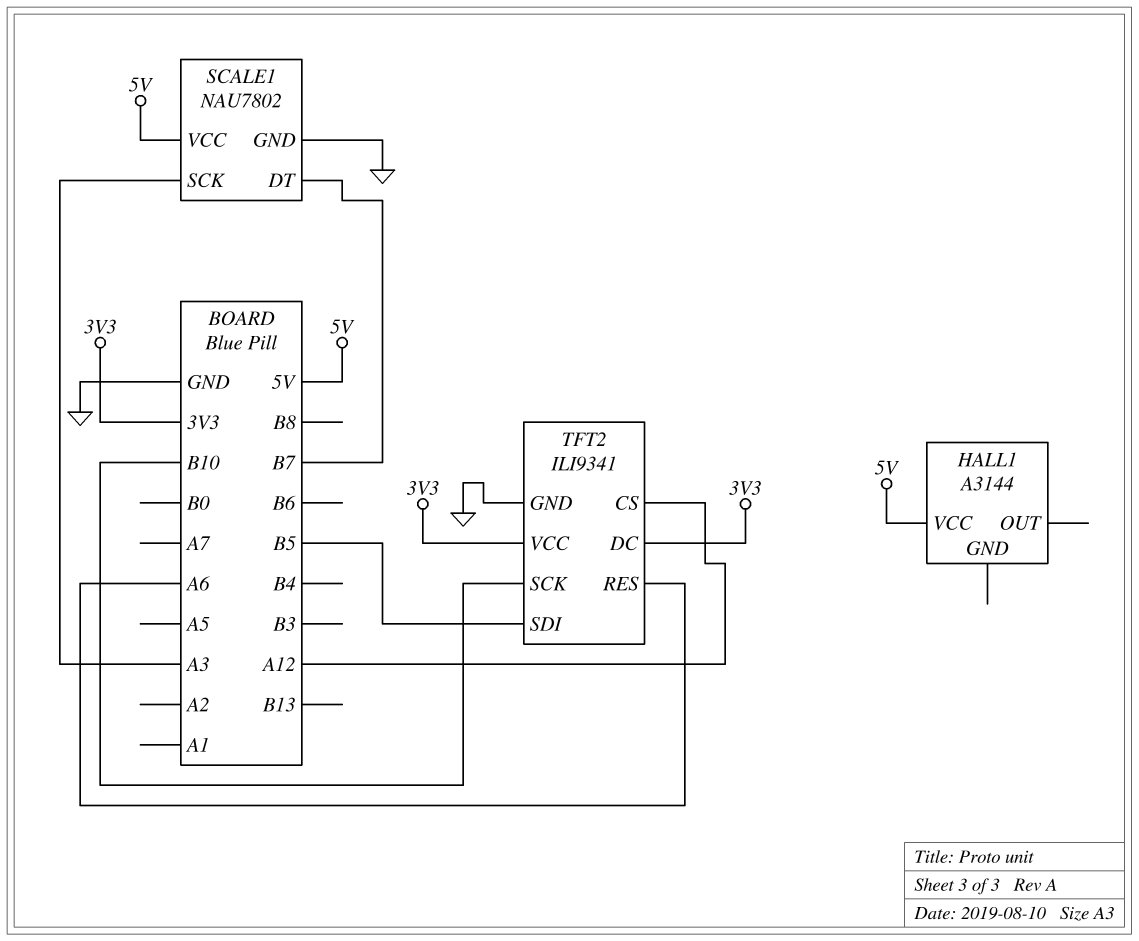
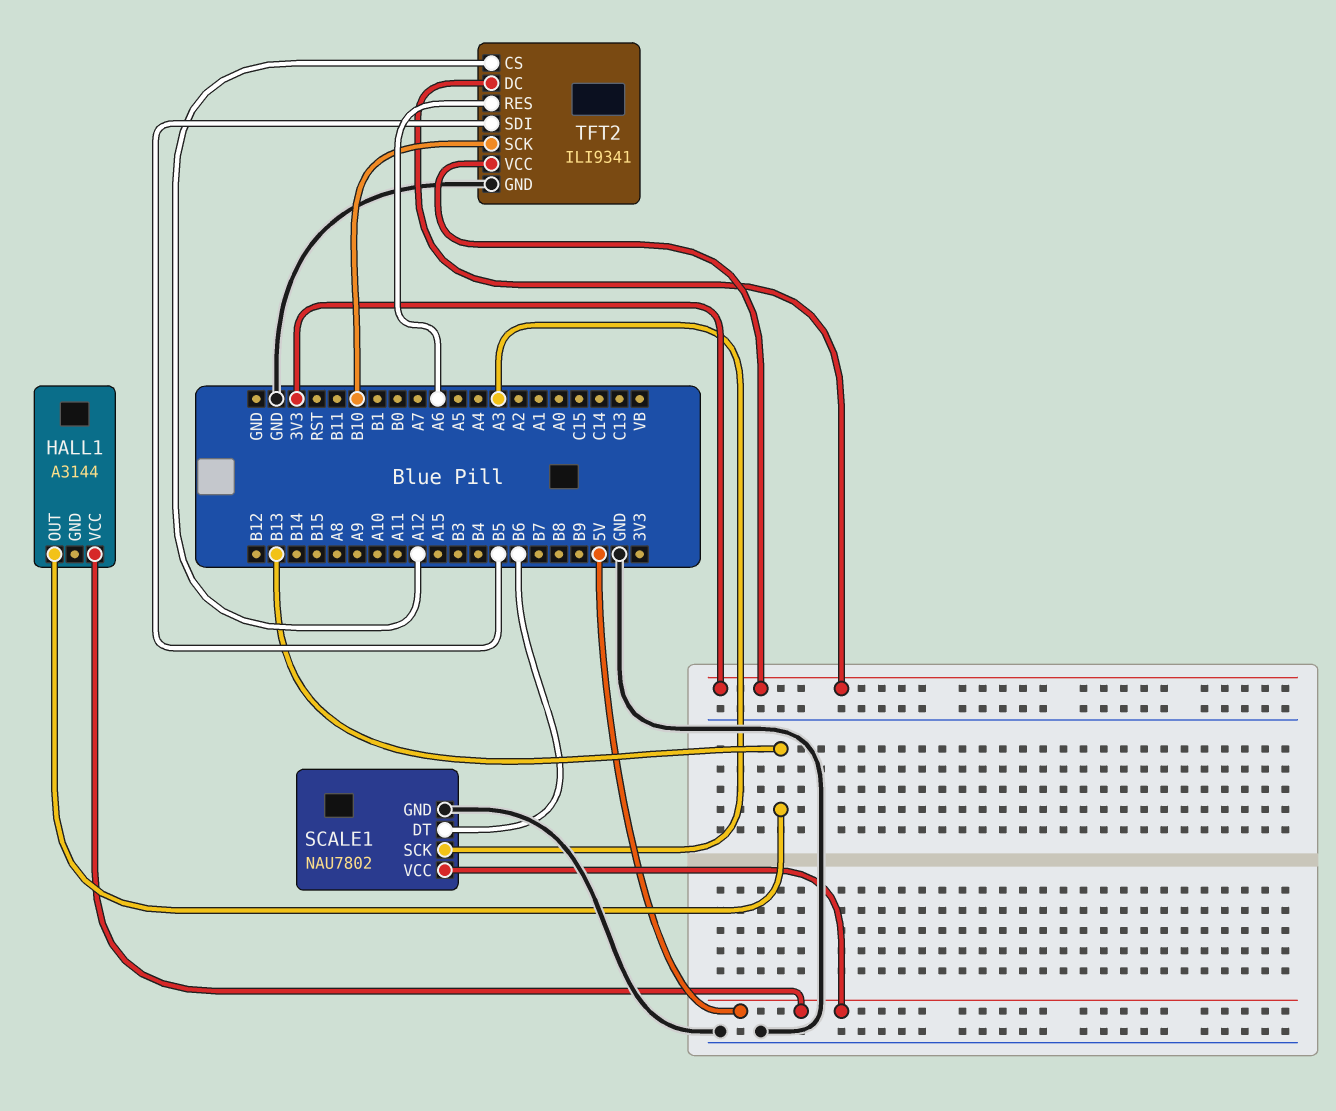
HALL1 pin OUT: none -> B13
SCALE1 pin DT: B7 -> B6

